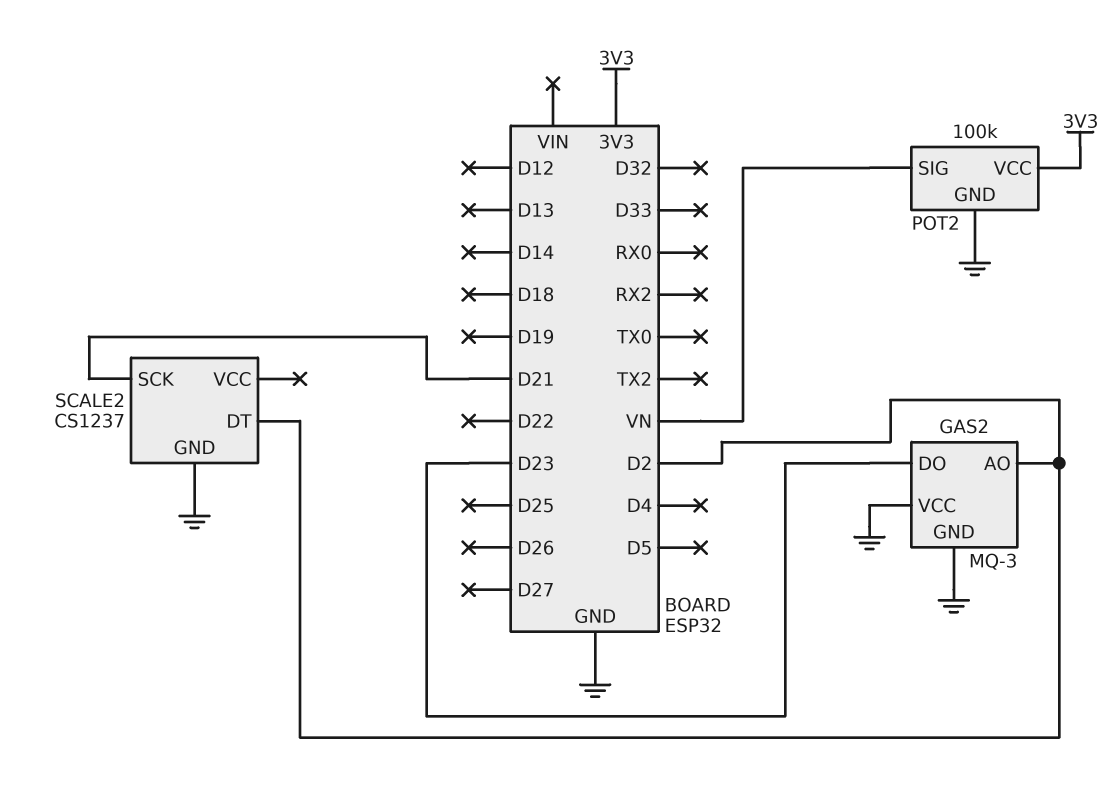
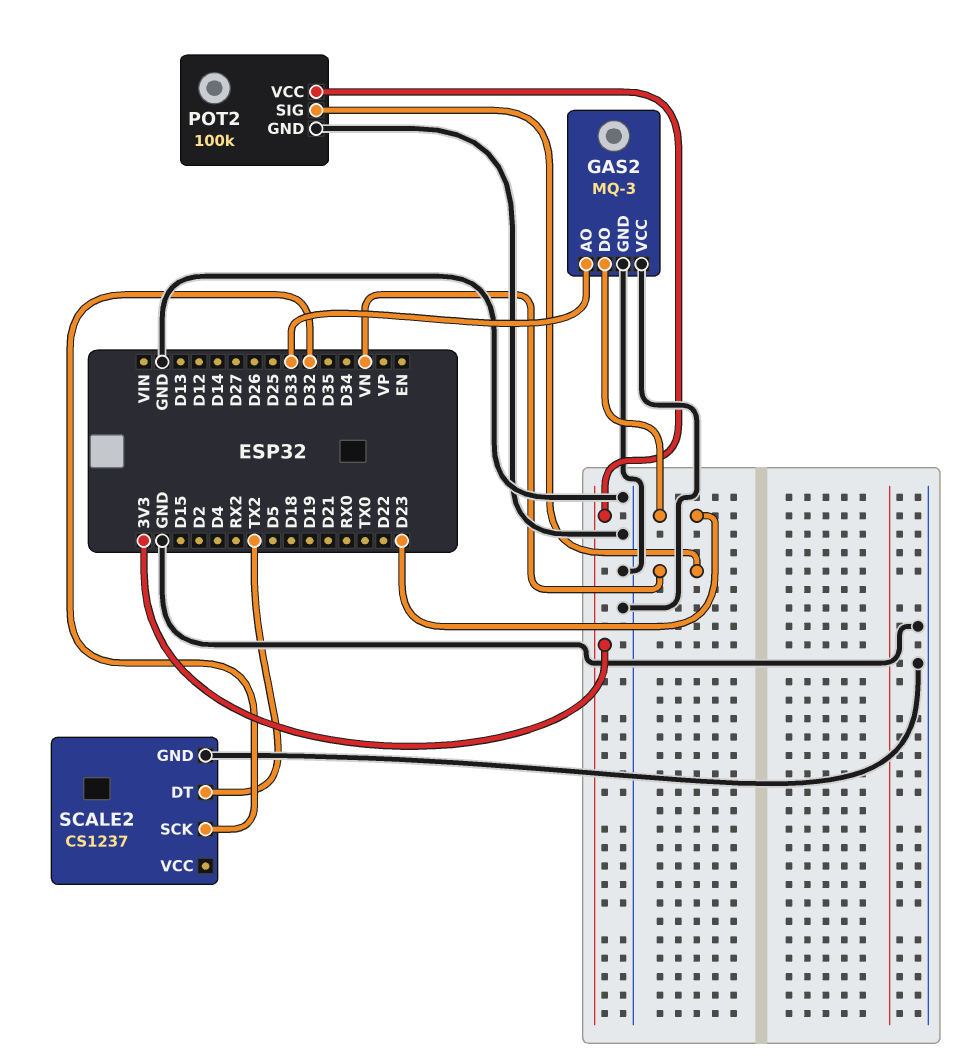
GAS2 pin AO: D2 -> D33
SCALE2 pin DT: D2 -> TX2
SCALE2 pin SCK: D21 -> D32

